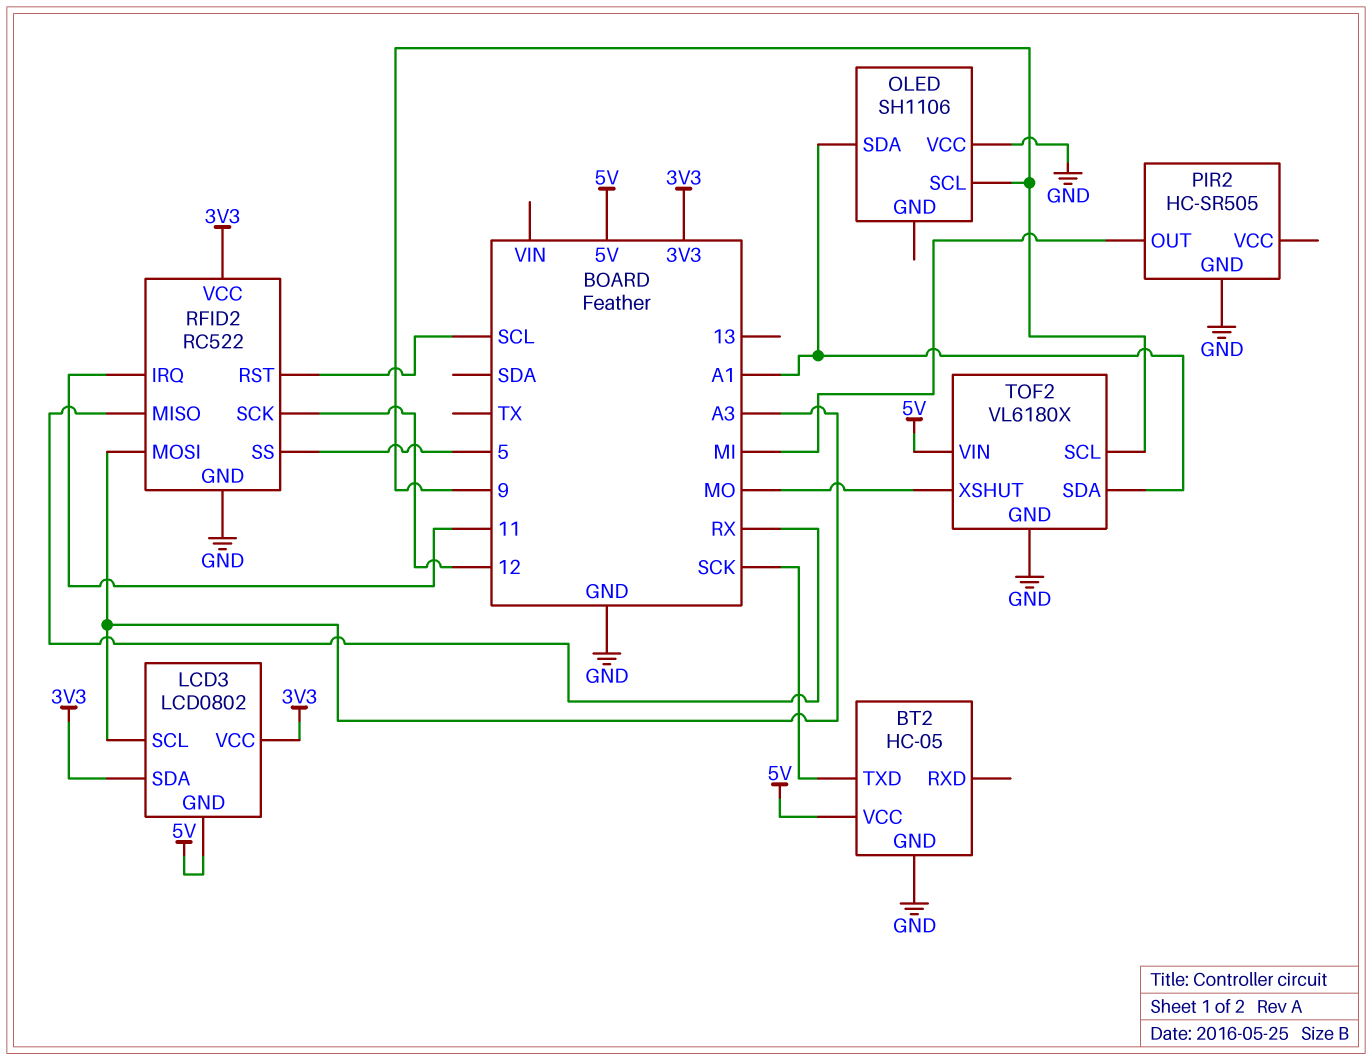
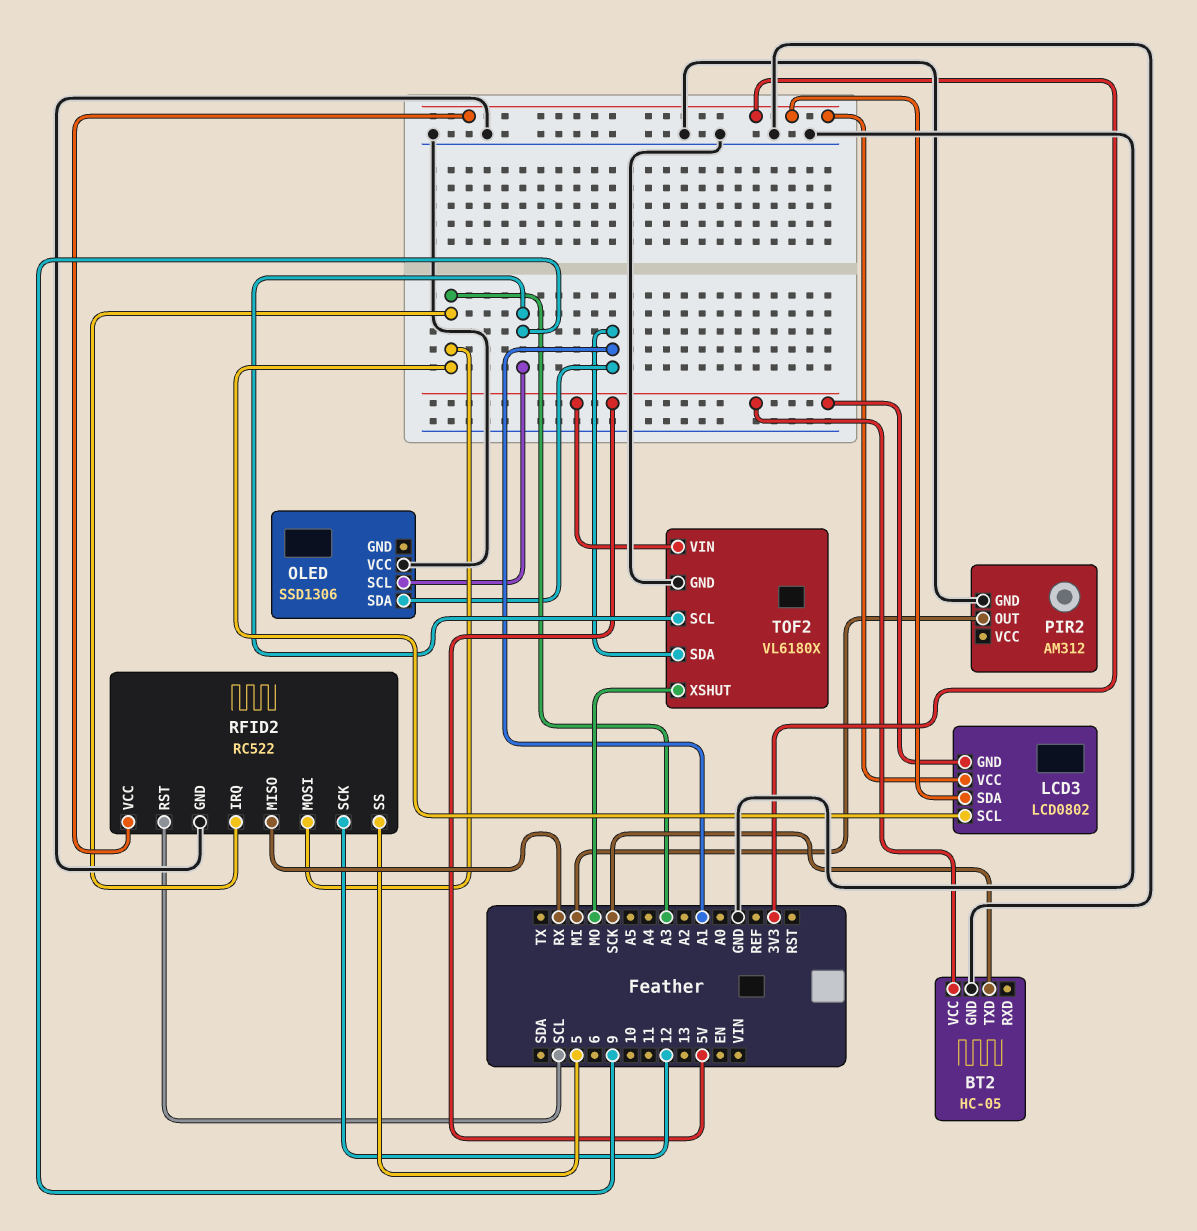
OLED: SH1106 -> SSD1306
PIR2: HC-SR505 -> AM312
RFID2 pin IRQ: 11 -> A3

